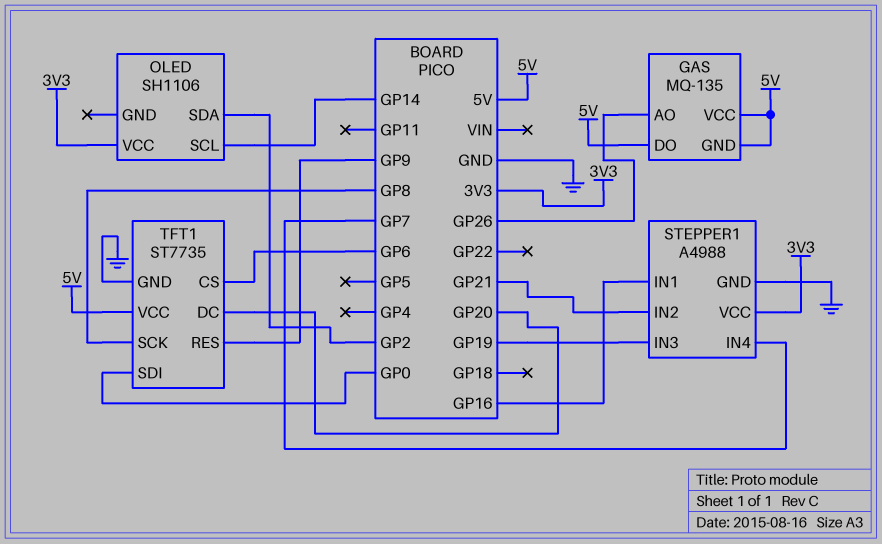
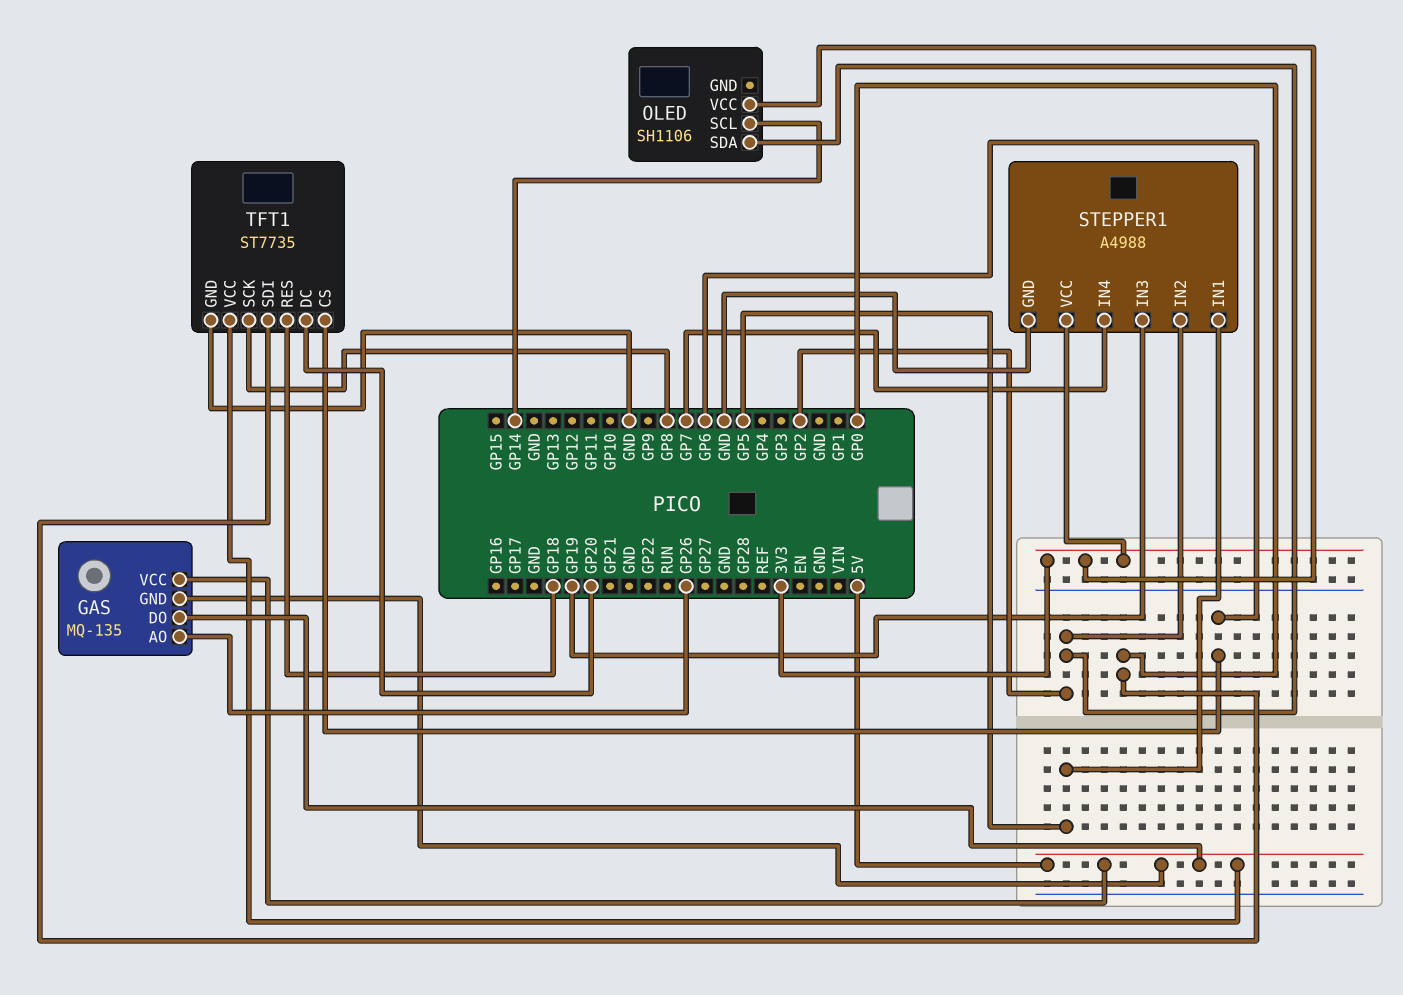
STEPPER1 pin IN1: GP16 -> GP5
STEPPER1 pin IN2: GP21 -> GP2
TFT1 pin RES: GP9 -> GP18

